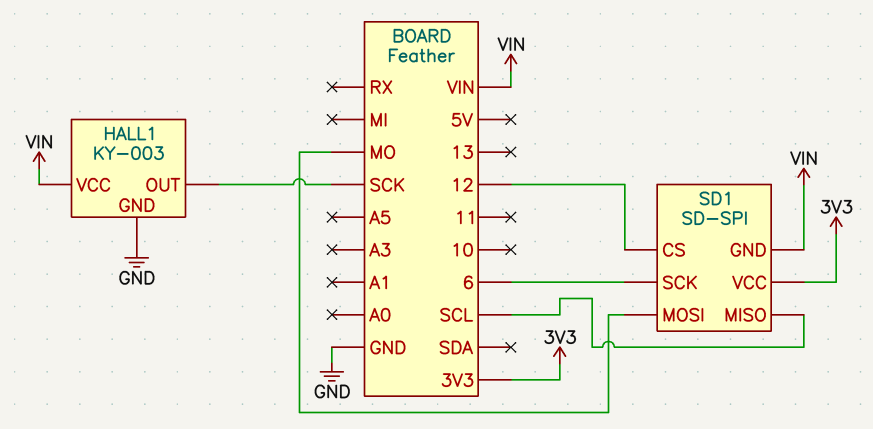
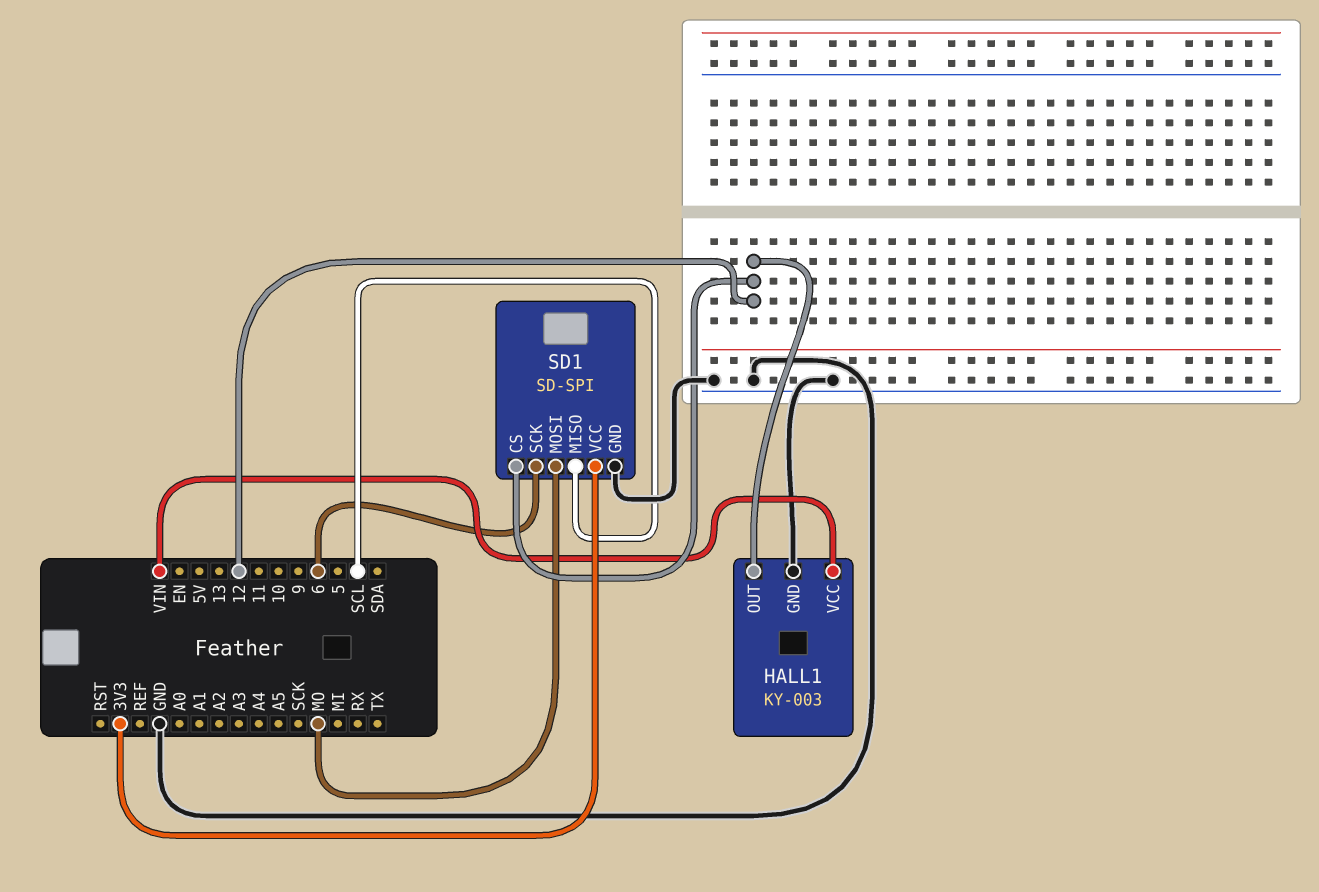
HALL1 pin OUT: SCK -> 12
SD1 pin GND: VIN -> GND

